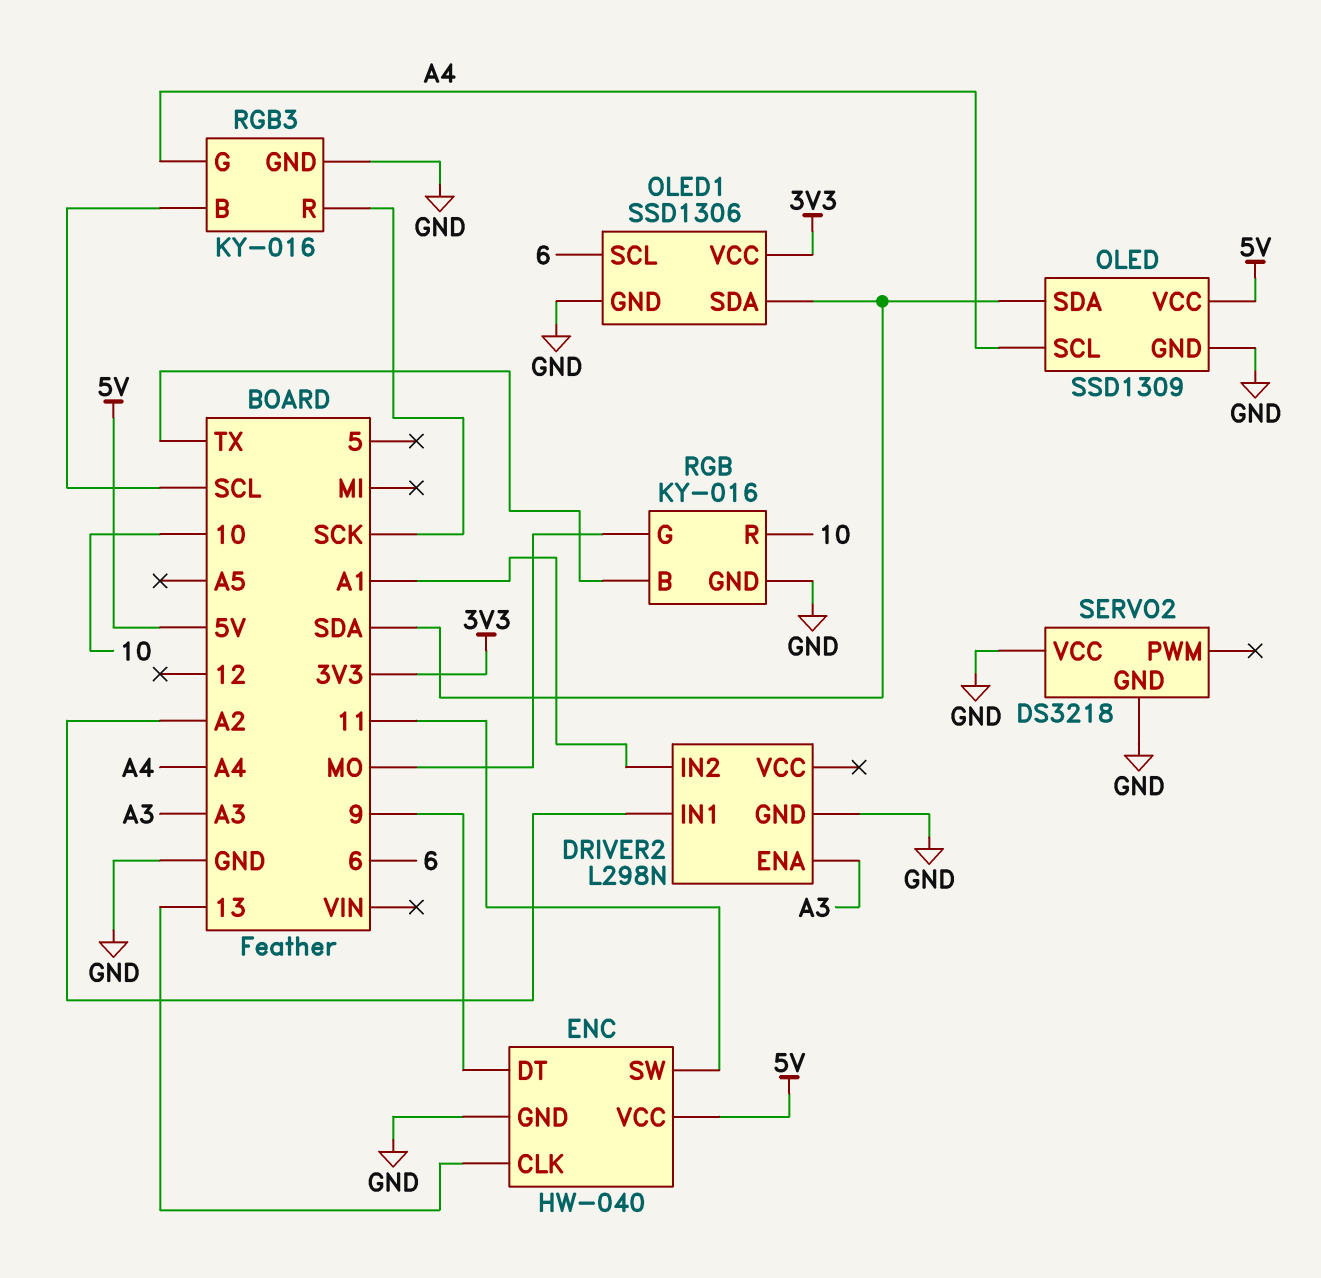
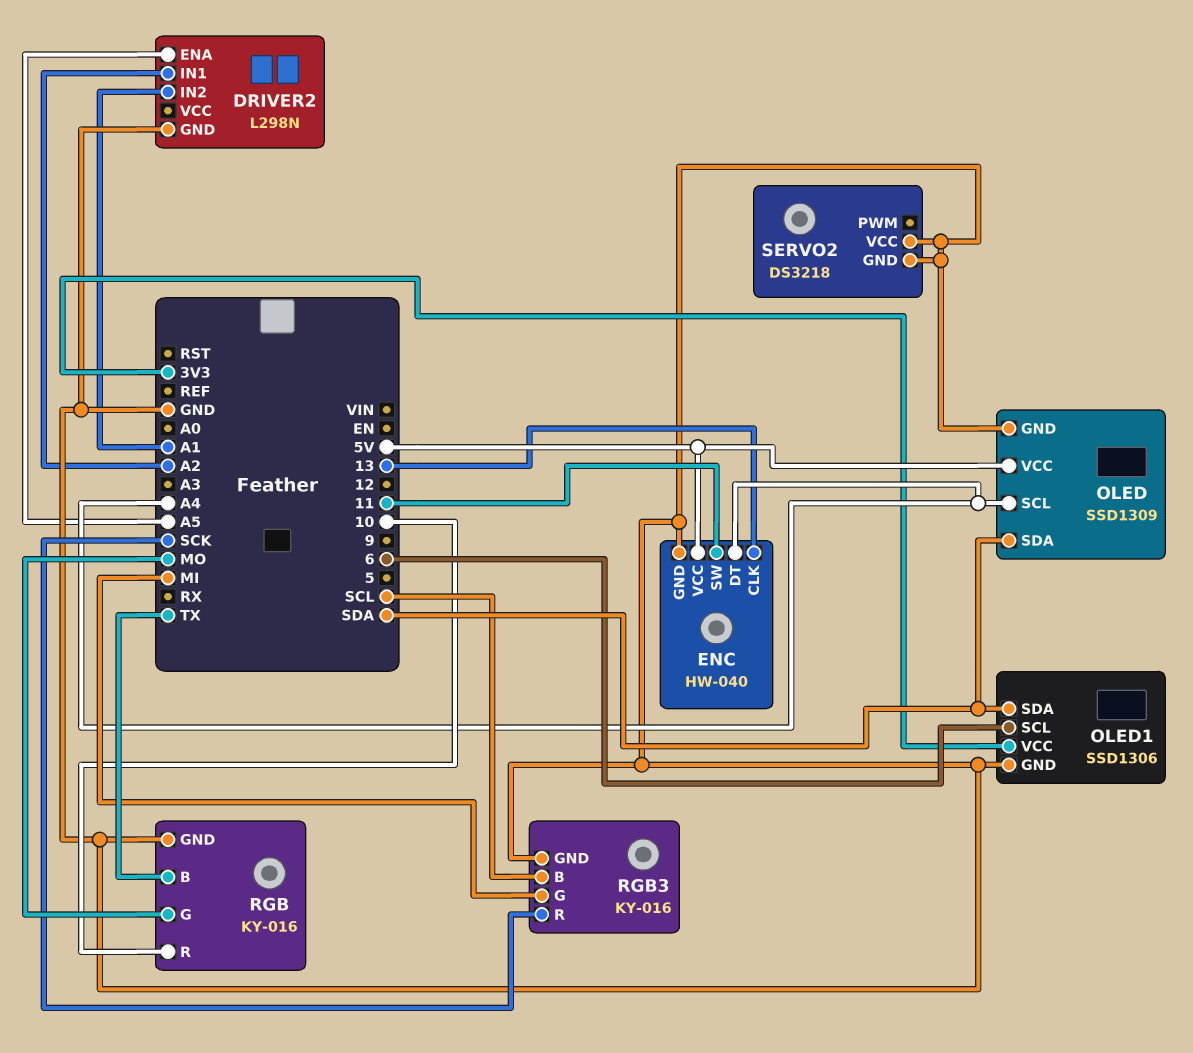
DRIVER2 pin ENA: A3 -> A5
ENC pin DT: 9 -> A4
RGB3 pin G: A4 -> MI

